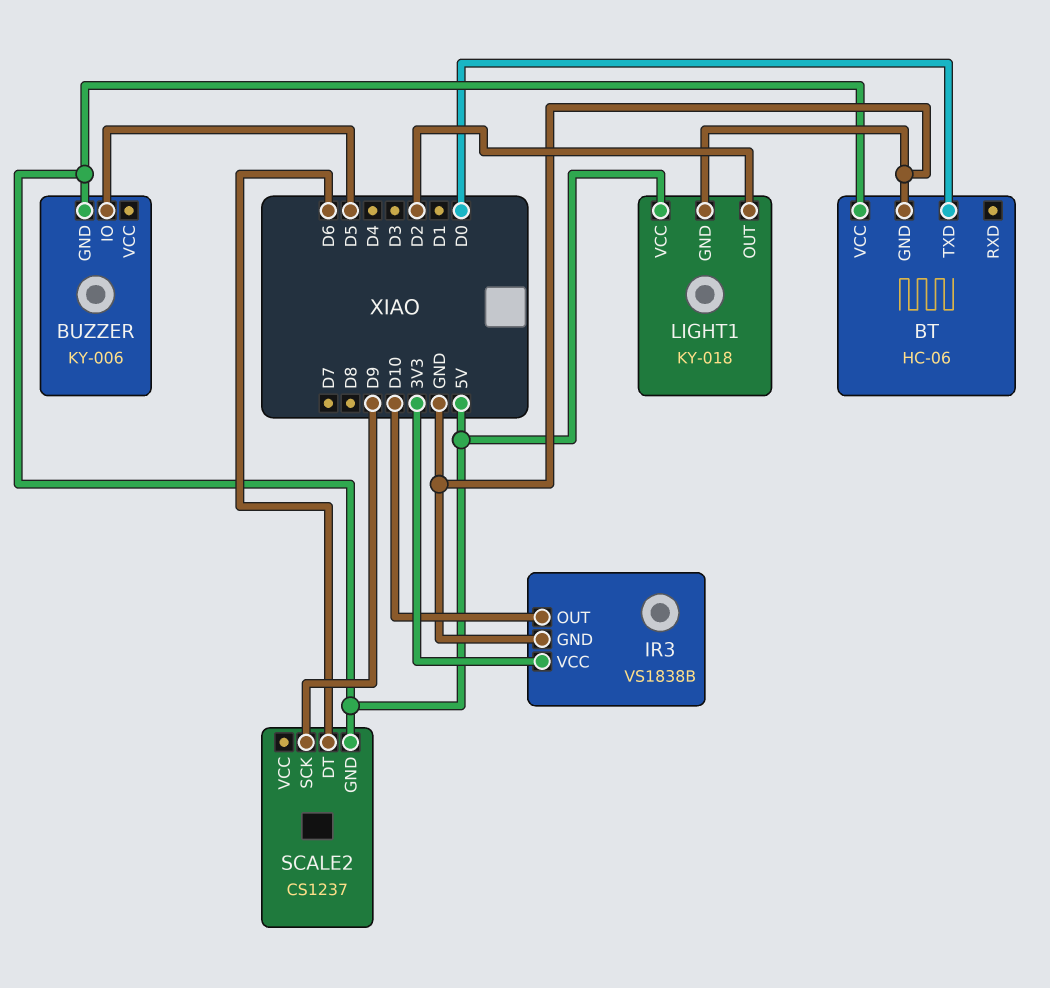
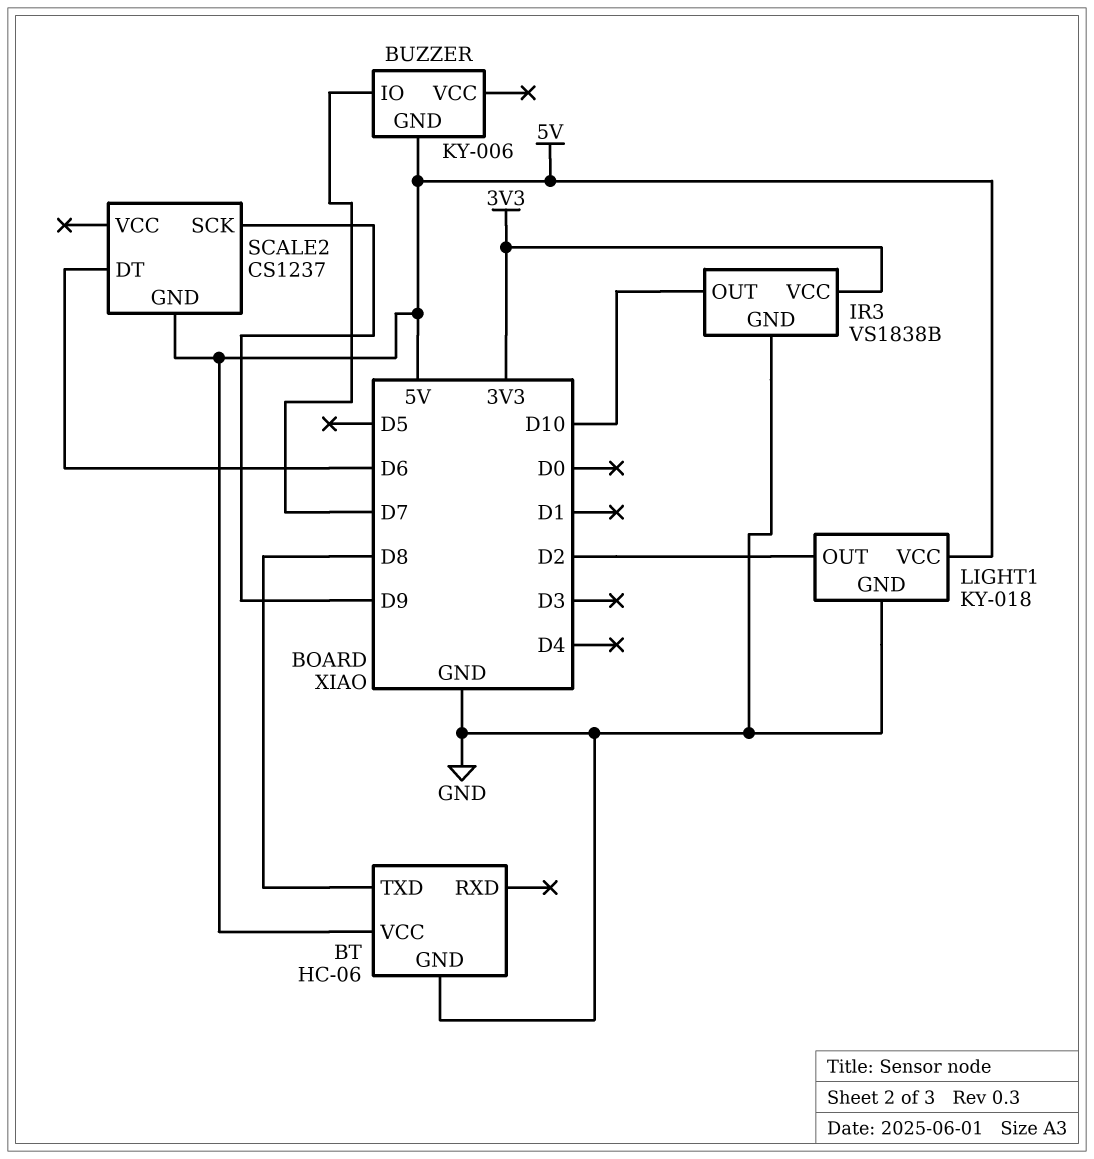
BT pin TXD: D0 -> D8
BUZZER pin IO: D5 -> D7

